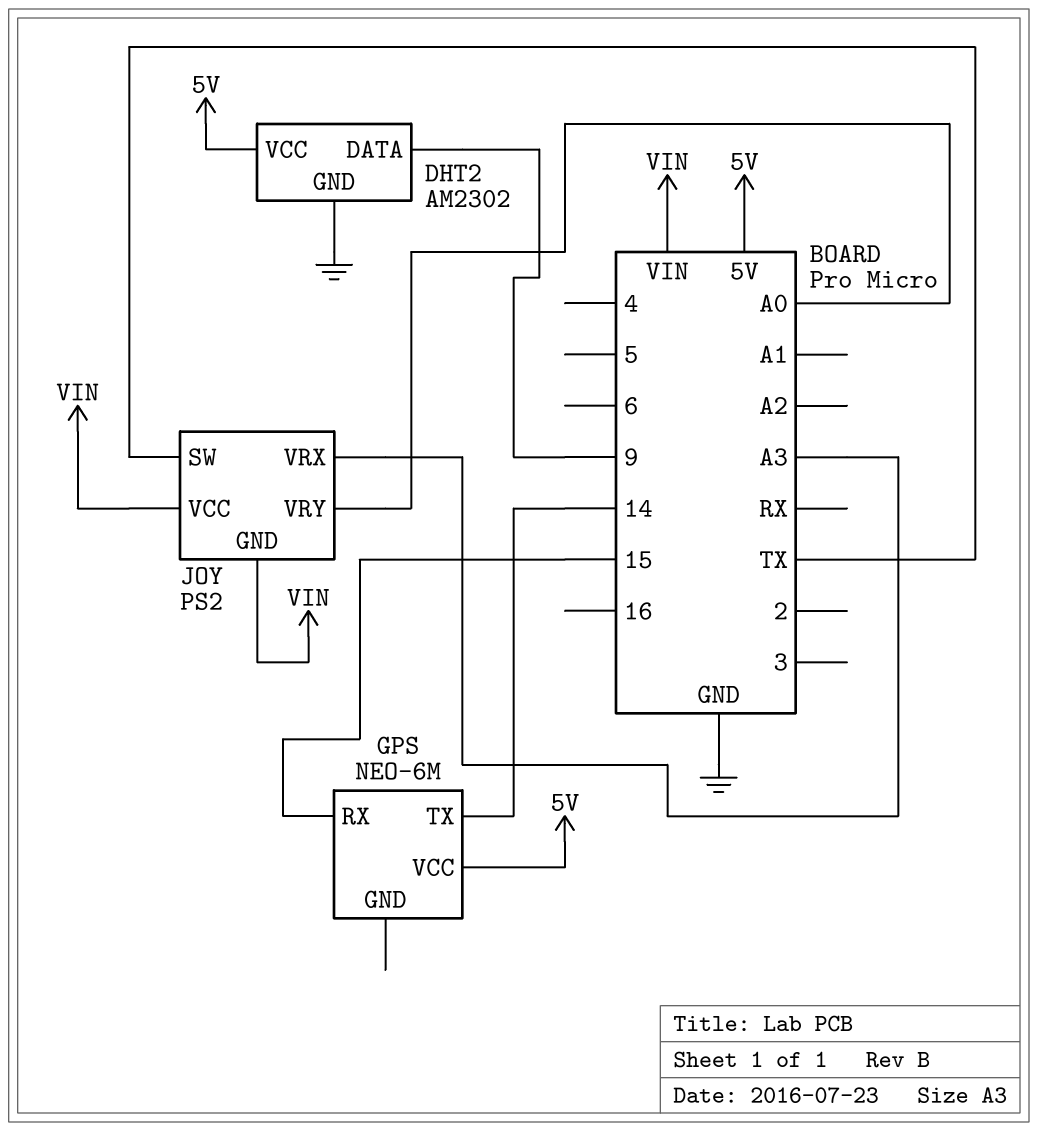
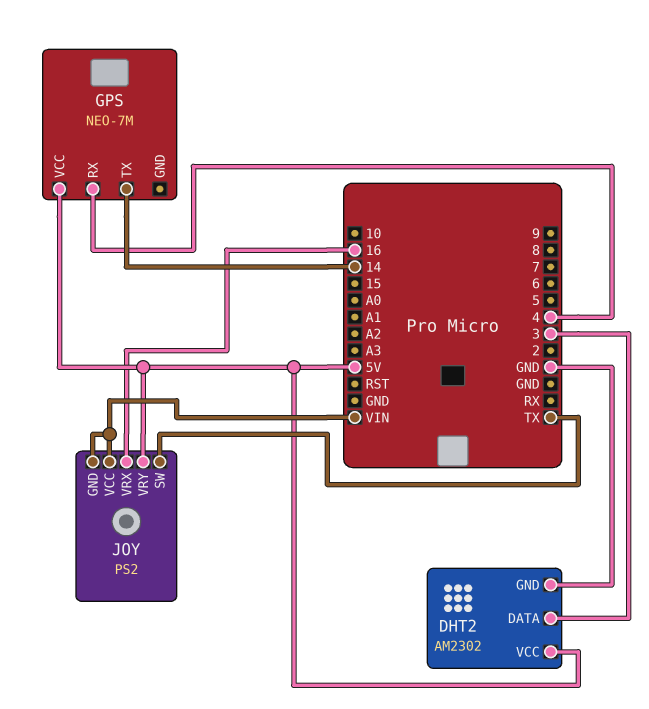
DHT2 pin DATA: 9 -> 3
GPS: NEO-6M -> NEO-7M
GPS pin RX: 15 -> 4
JOY pin VRX: A3 -> 16
JOY pin VRY: A0 -> 5V

